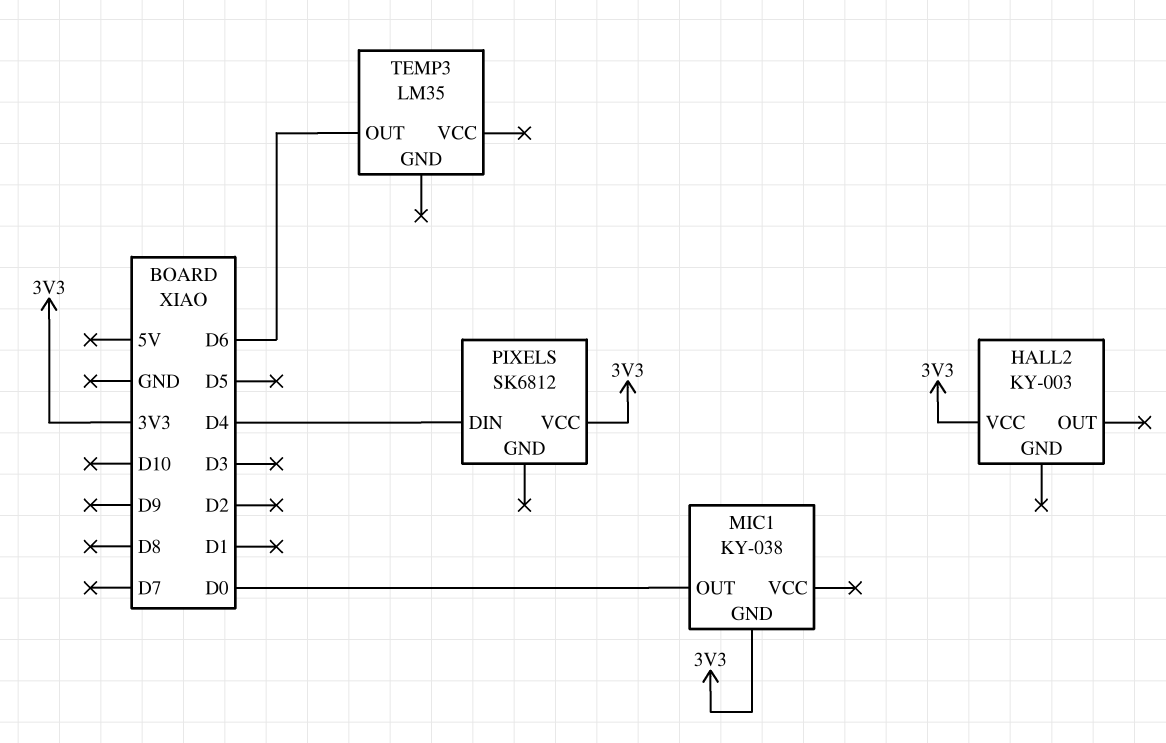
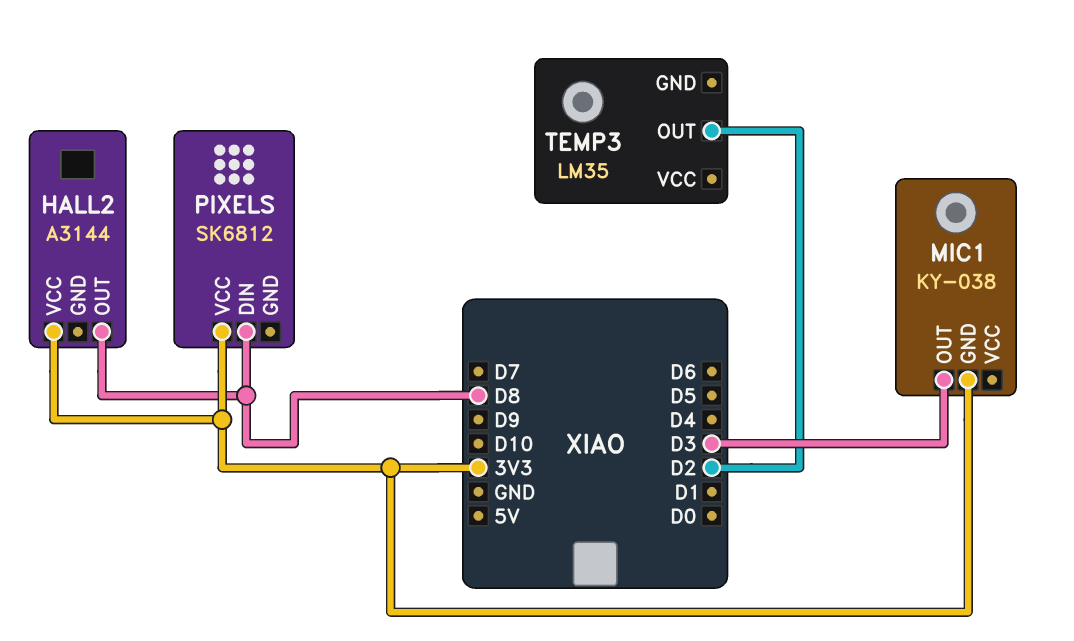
HALL2: KY-003 -> A3144
HALL2 pin OUT: none -> D8
MIC1 pin OUT: D0 -> D3
PIXELS pin DIN: D4 -> D8
TEMP3 pin OUT: D6 -> D2

